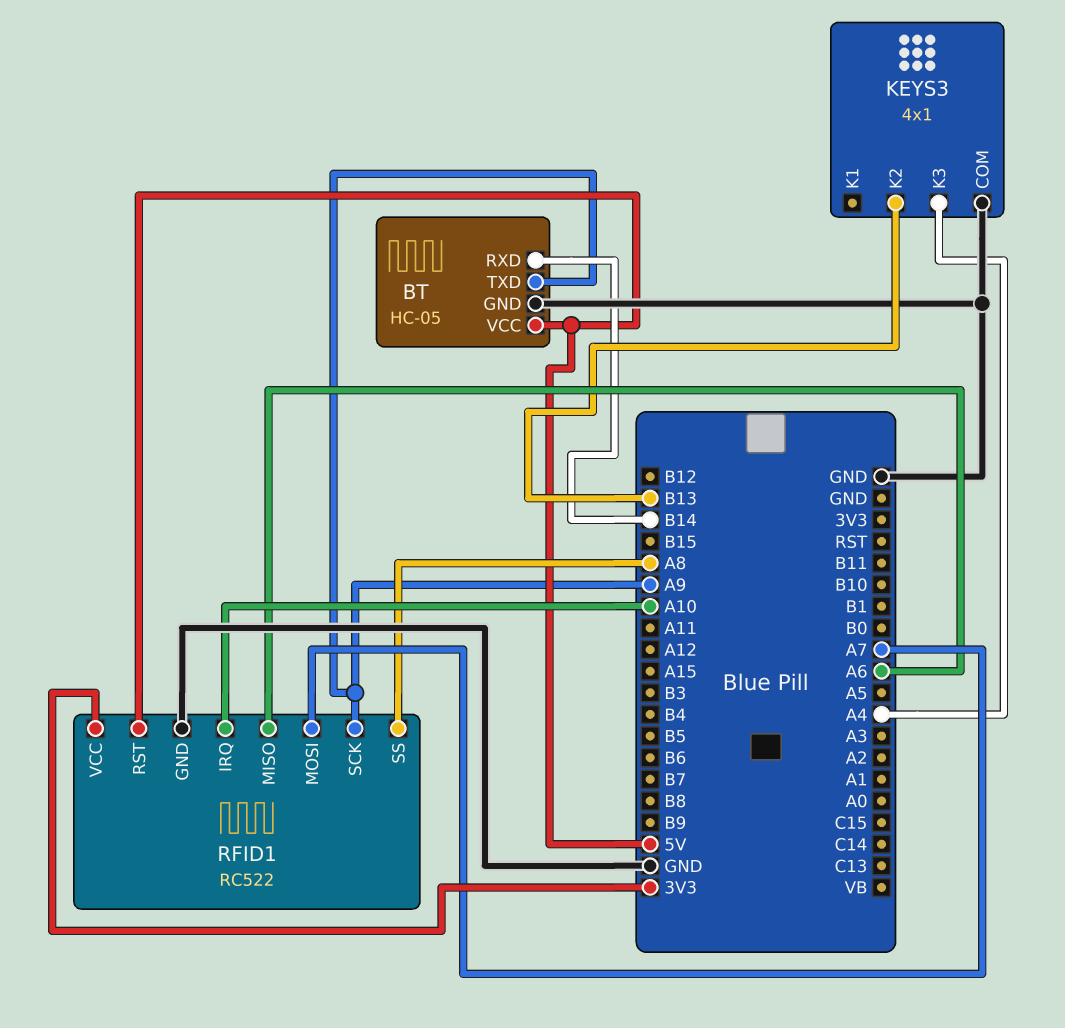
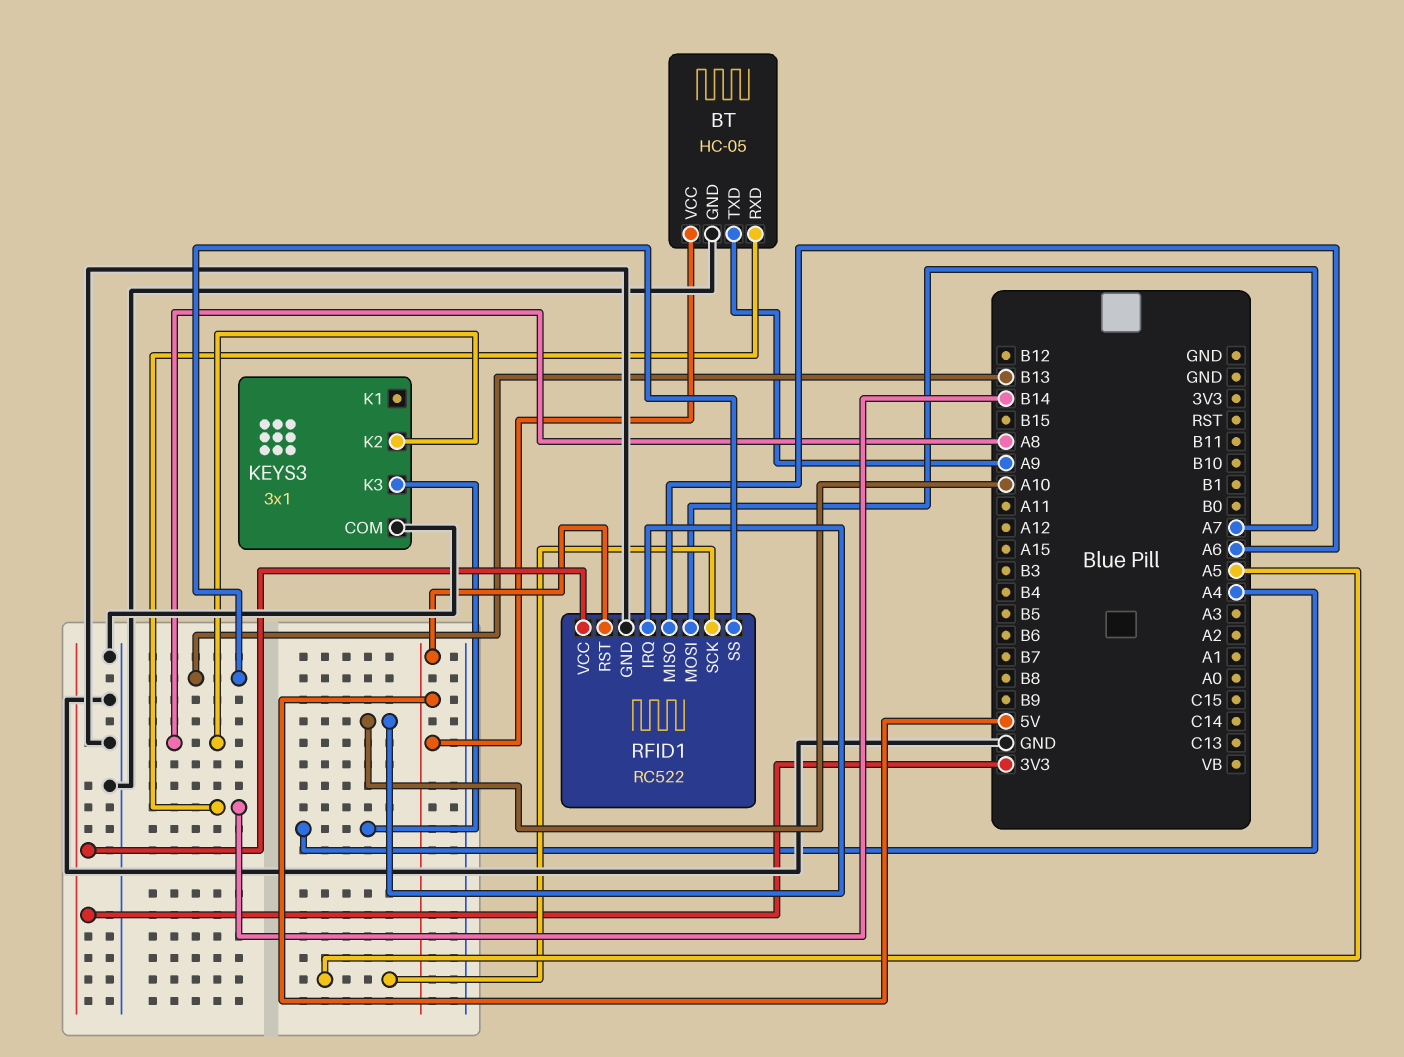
KEYS3: 4x1 -> 3x1
KEYS3 pin K2: B13 -> A8
RFID1 pin SCK: A9 -> A5
RFID1 pin SS: A8 -> B13

